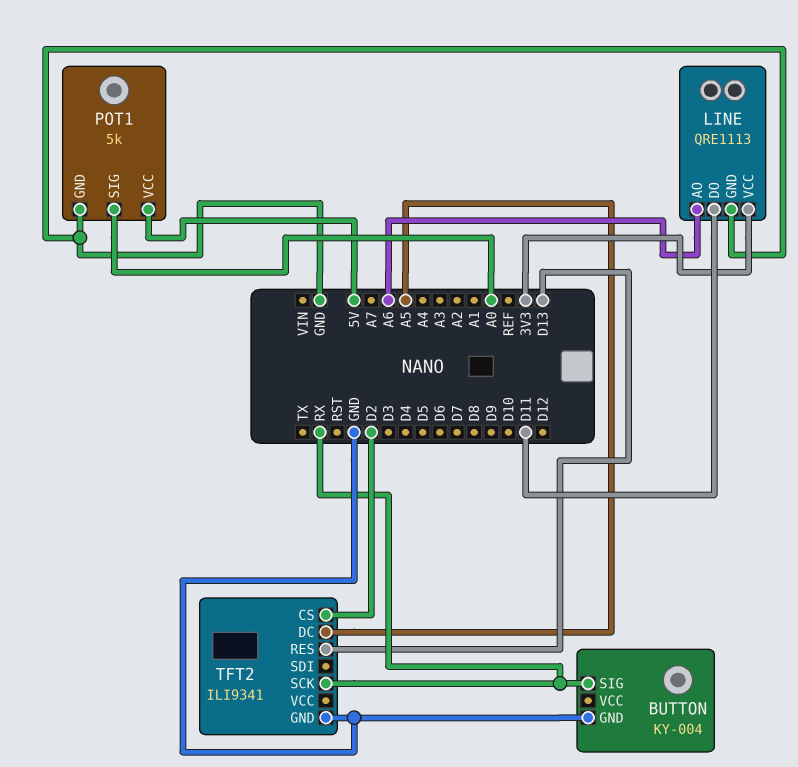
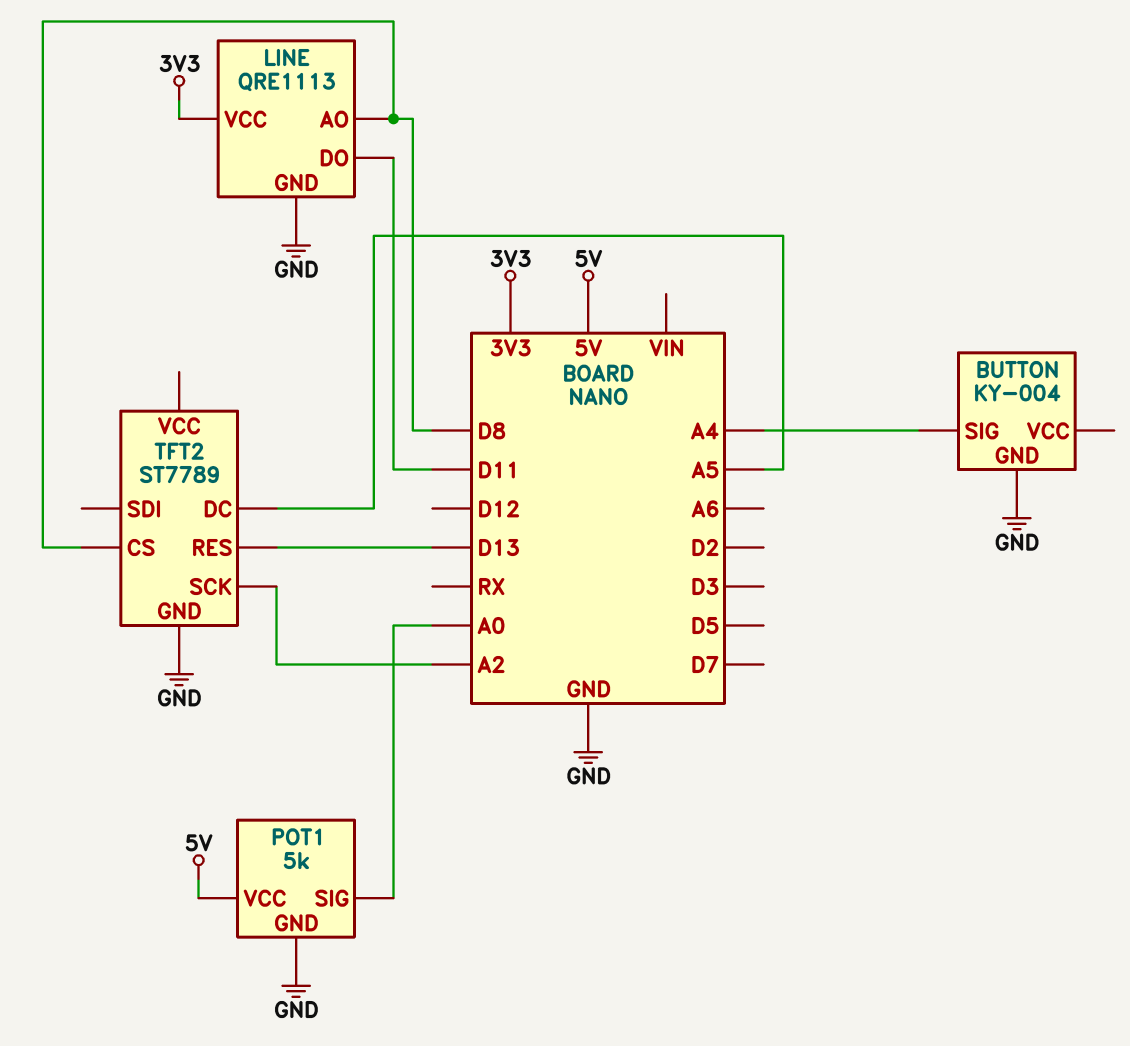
BUTTON pin SIG: RX -> A4
LINE pin AO: A6 -> D8
TFT2: ILI9341 -> ST7789
TFT2 pin CS: D2 -> D8
TFT2 pin SCK: RX -> A2

